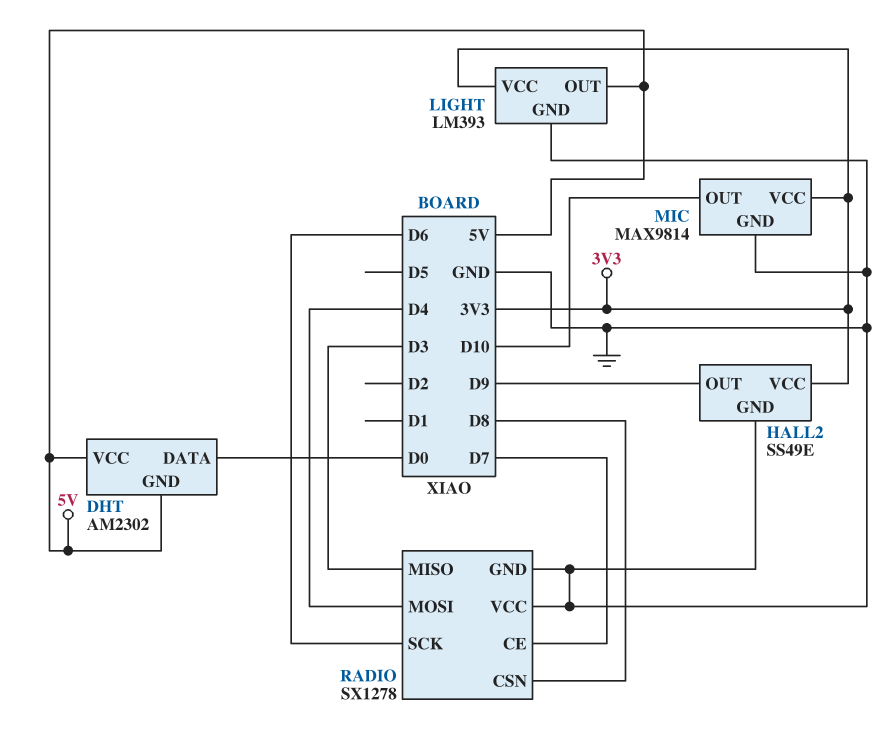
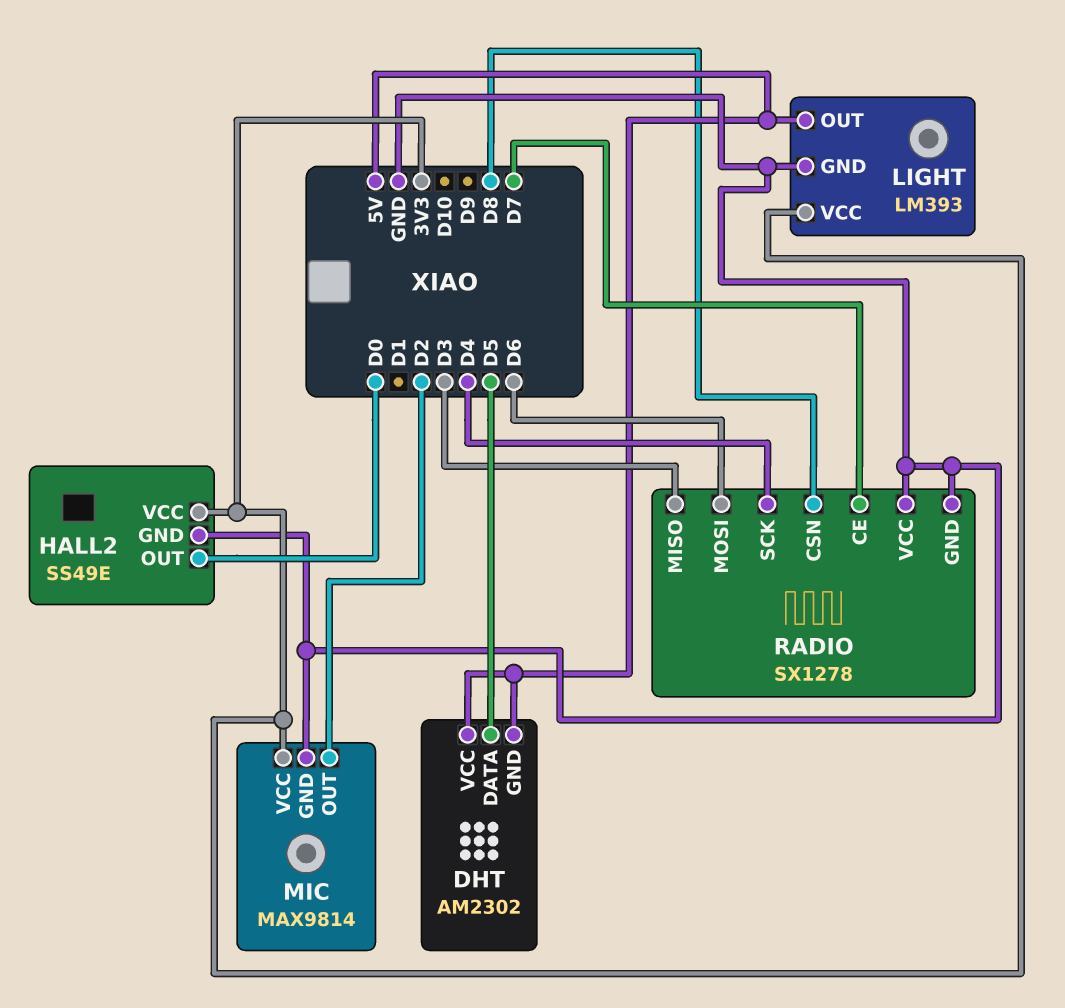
DHT pin DATA: D0 -> D5
HALL2 pin OUT: D9 -> D0
MIC pin OUT: D10 -> D2
RADIO pin MOSI: D4 -> D6
RADIO pin SCK: D6 -> D4

